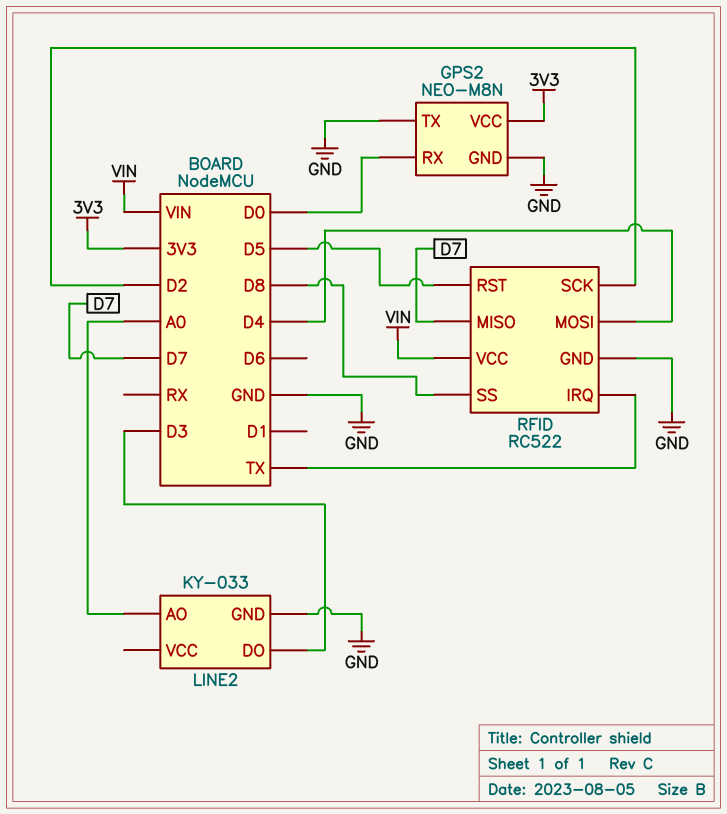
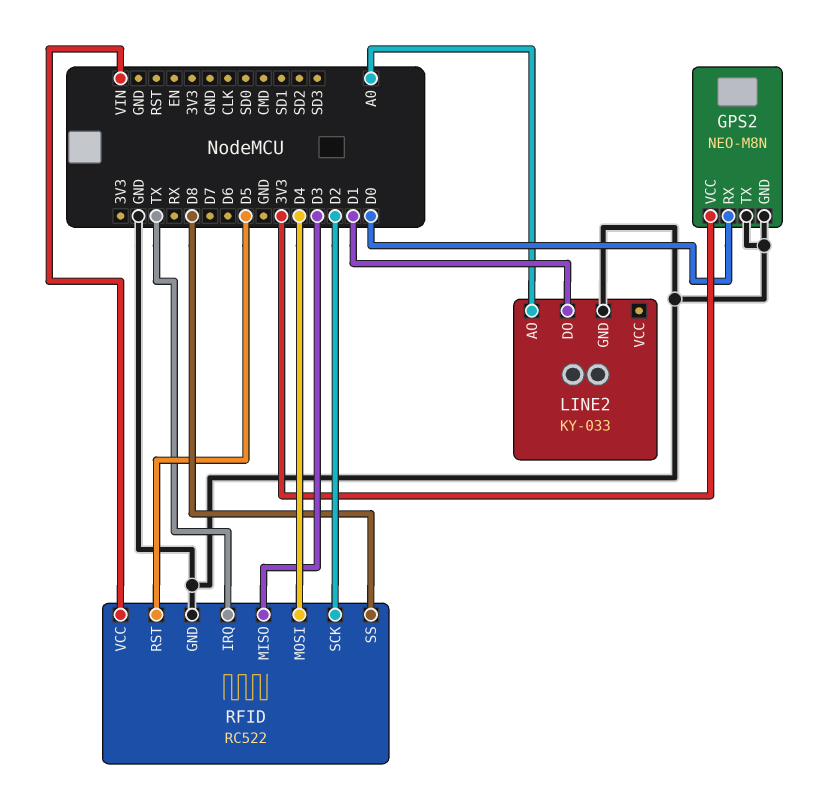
LINE2 pin DO: D3 -> D1
RFID pin MISO: D7 -> D3

